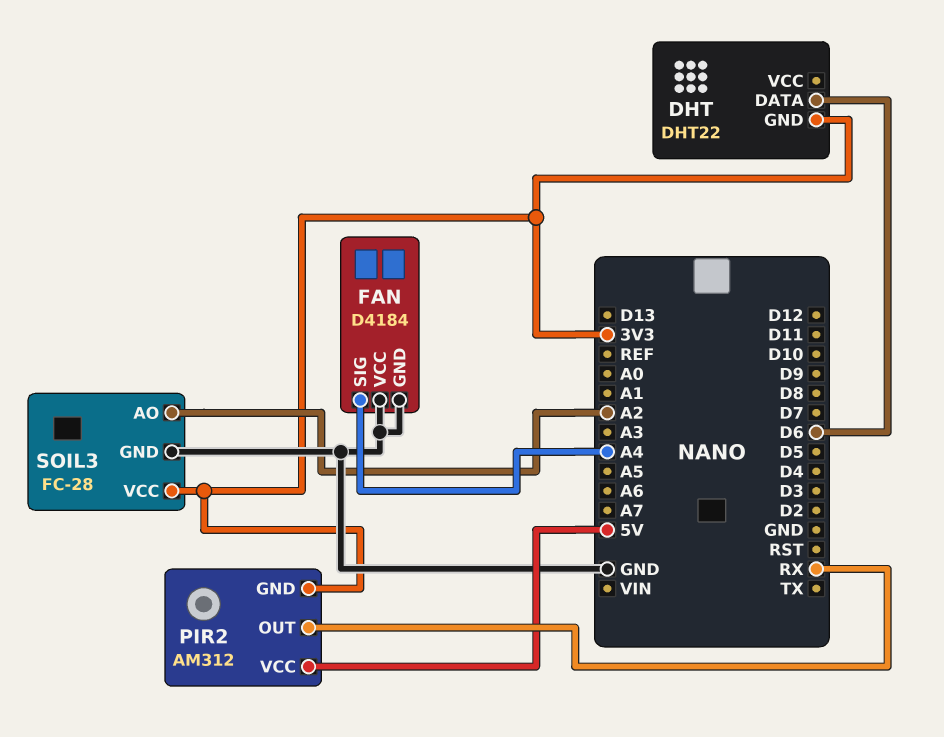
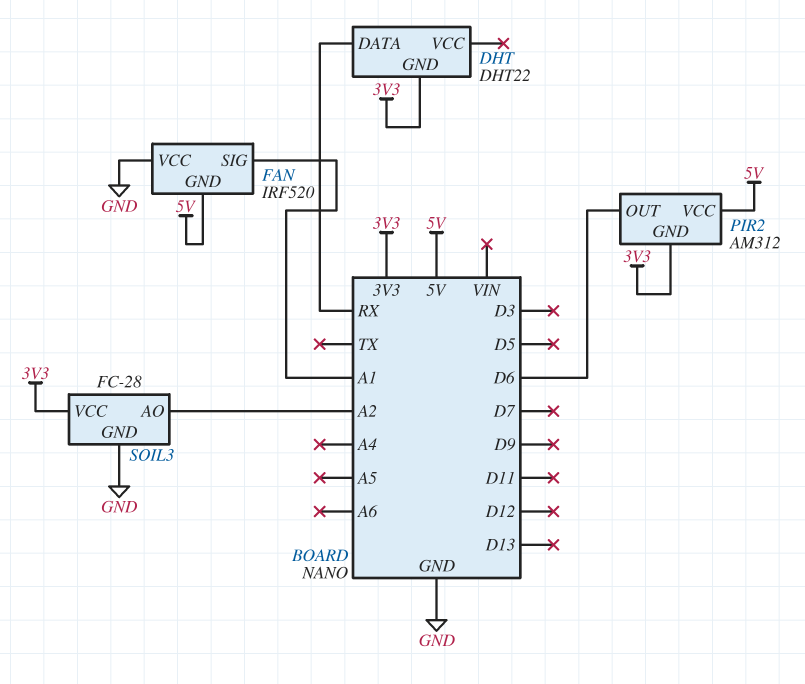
DHT pin DATA: D6 -> RX
FAN: D4184 -> IRF520
FAN pin GND: GND -> 5V
FAN pin SIG: A4 -> A1
PIR2 pin OUT: RX -> D6

